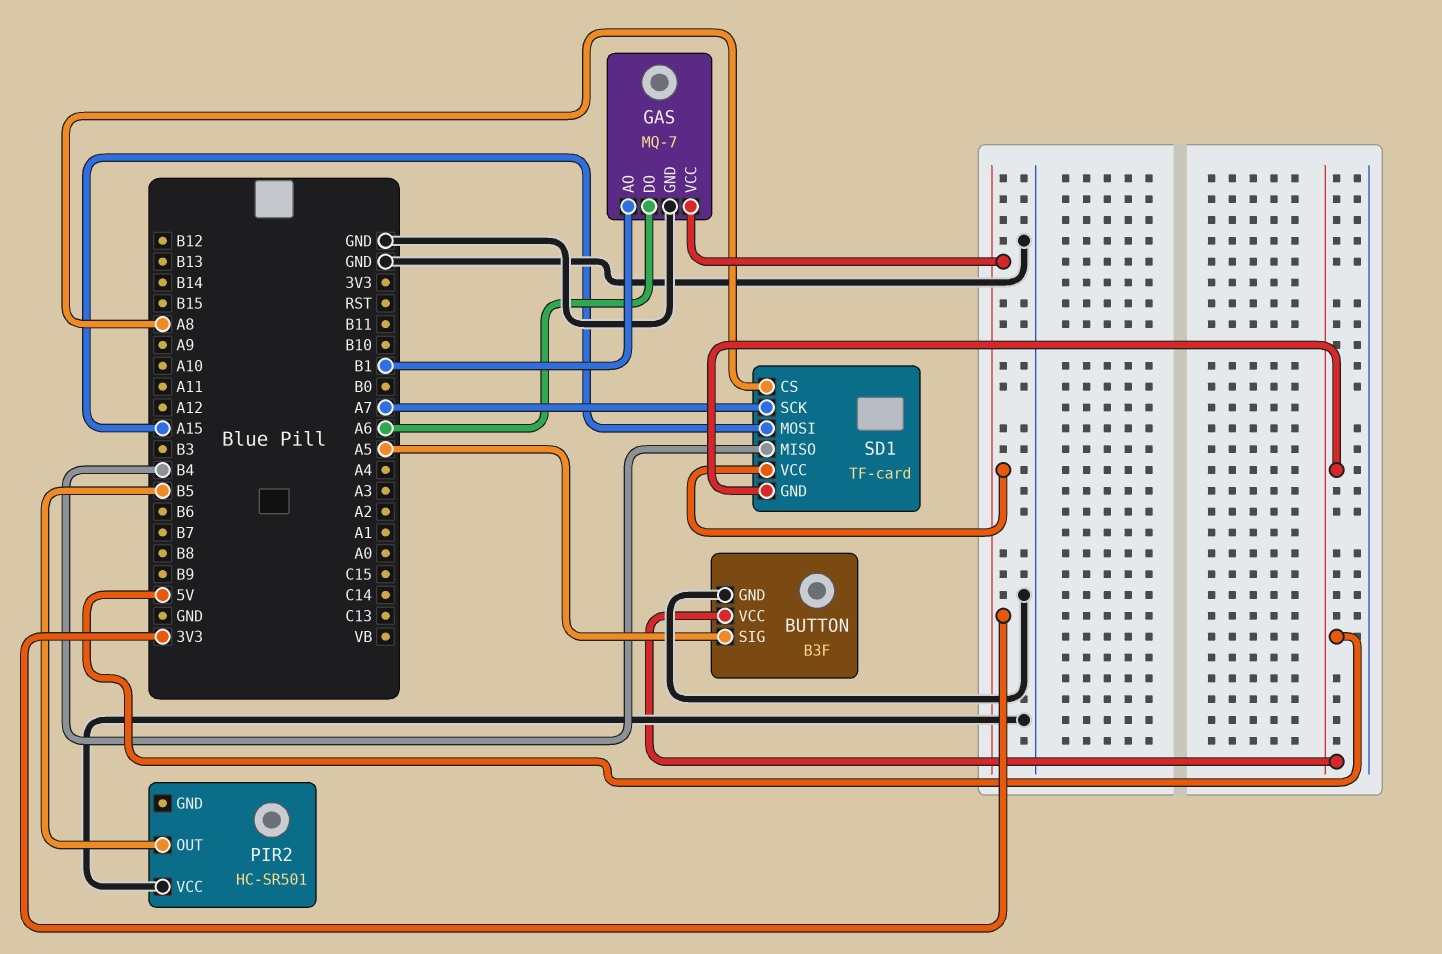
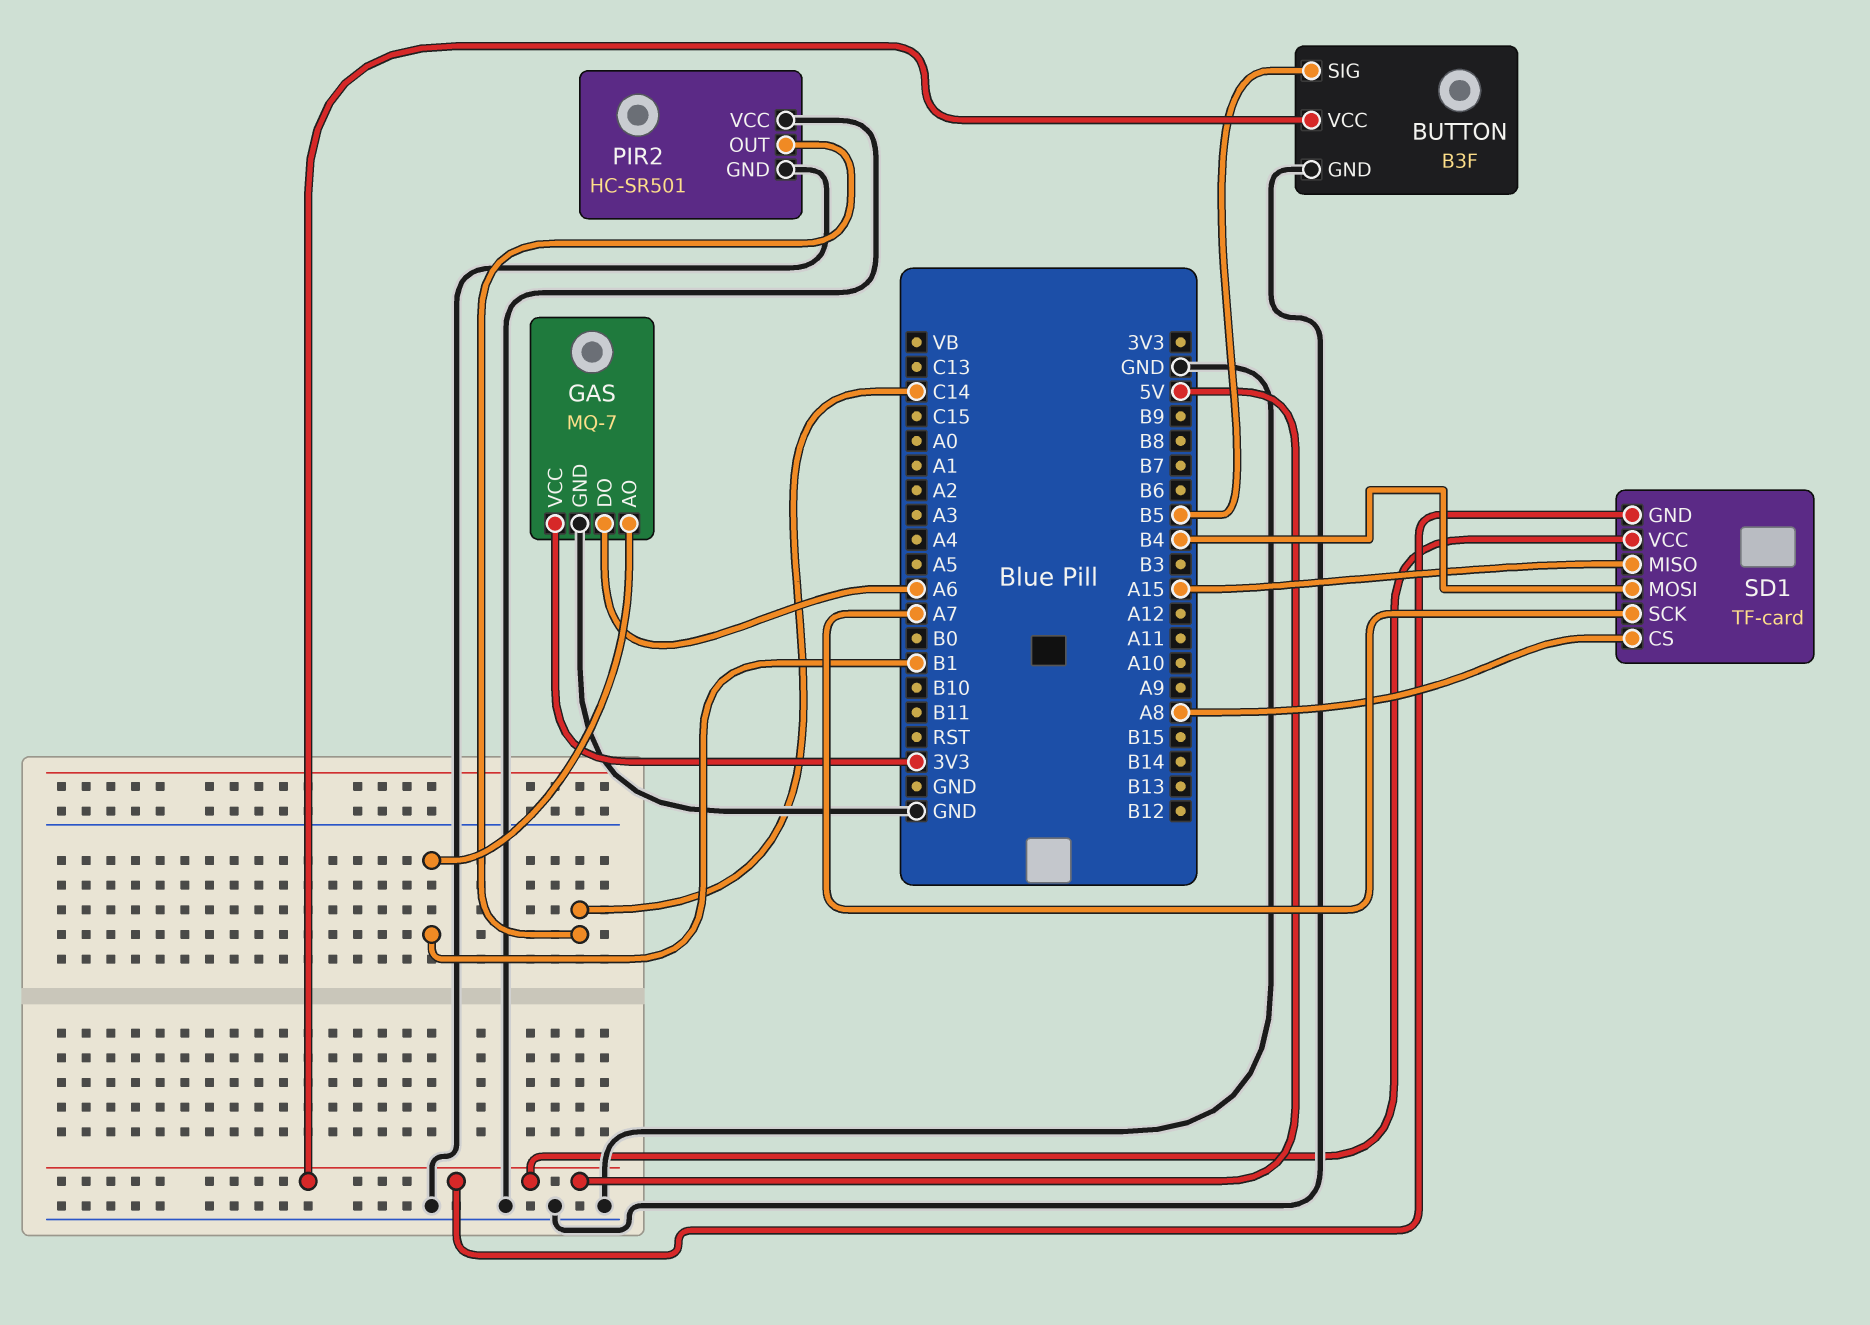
BUTTON pin SIG: A5 -> B5
PIR2 pin GND: none -> GND
PIR2 pin OUT: B5 -> C14
SD1 pin MISO: B4 -> A15
SD1 pin MOSI: A15 -> B4
SD1 pin VCC: 3V3 -> 5V

